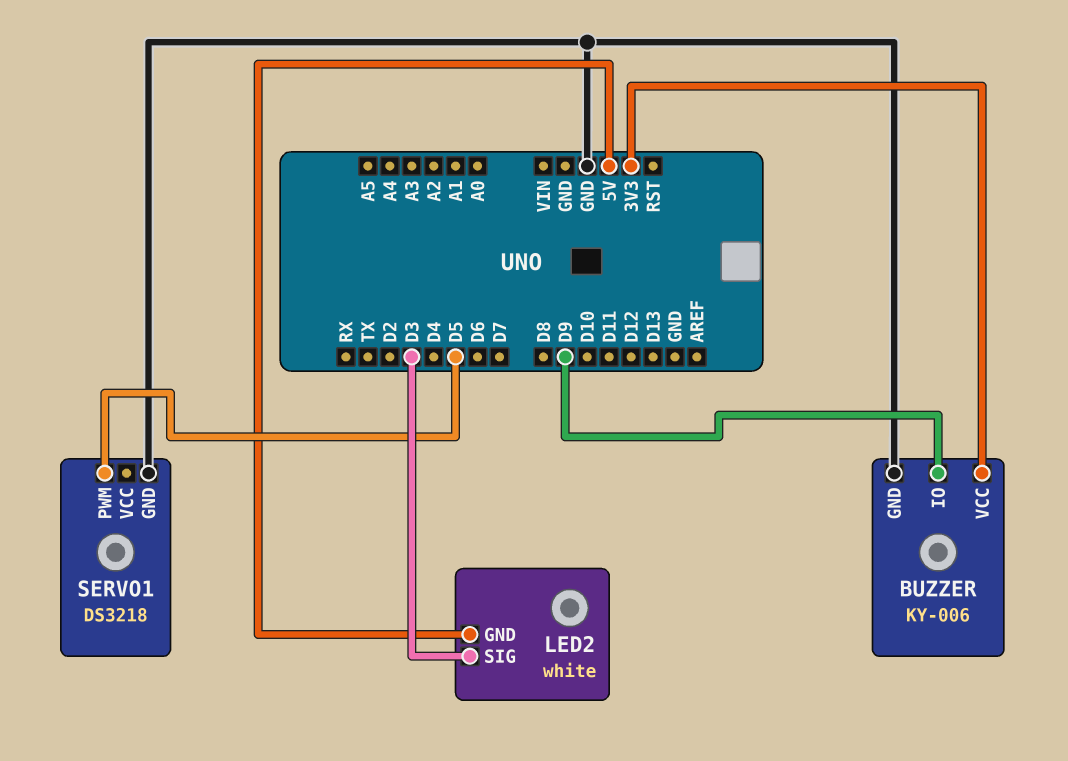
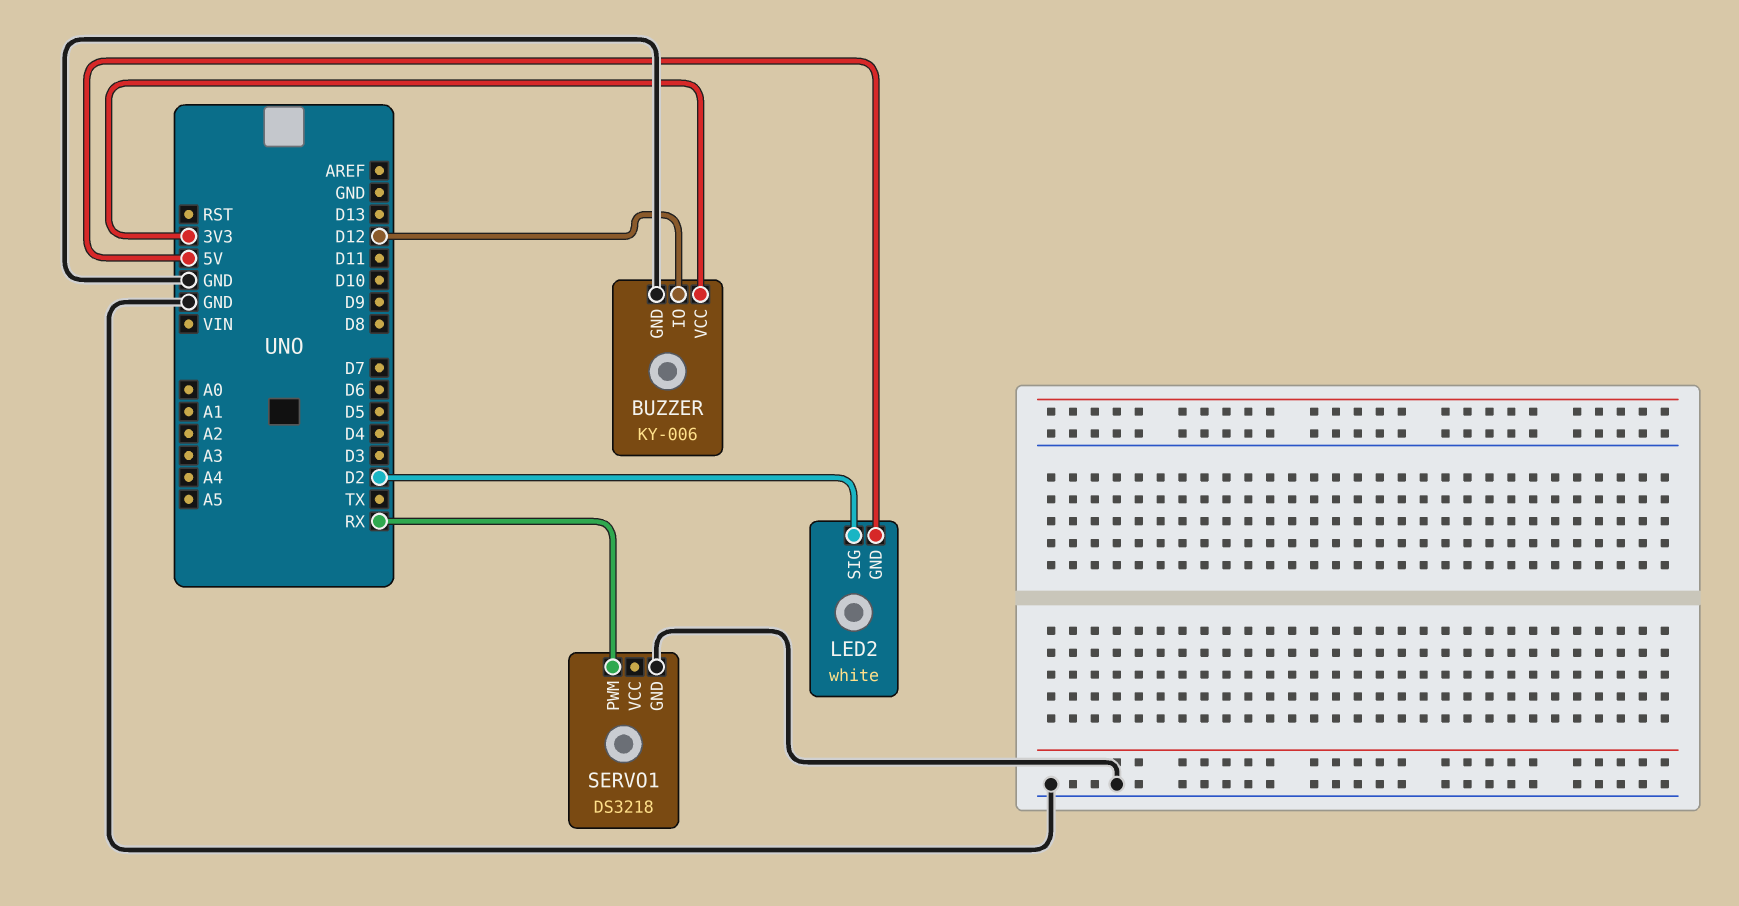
BUZZER pin IO: D9 -> D12
LED2 pin SIG: D3 -> D2
SERVO1 pin PWM: D5 -> RX

